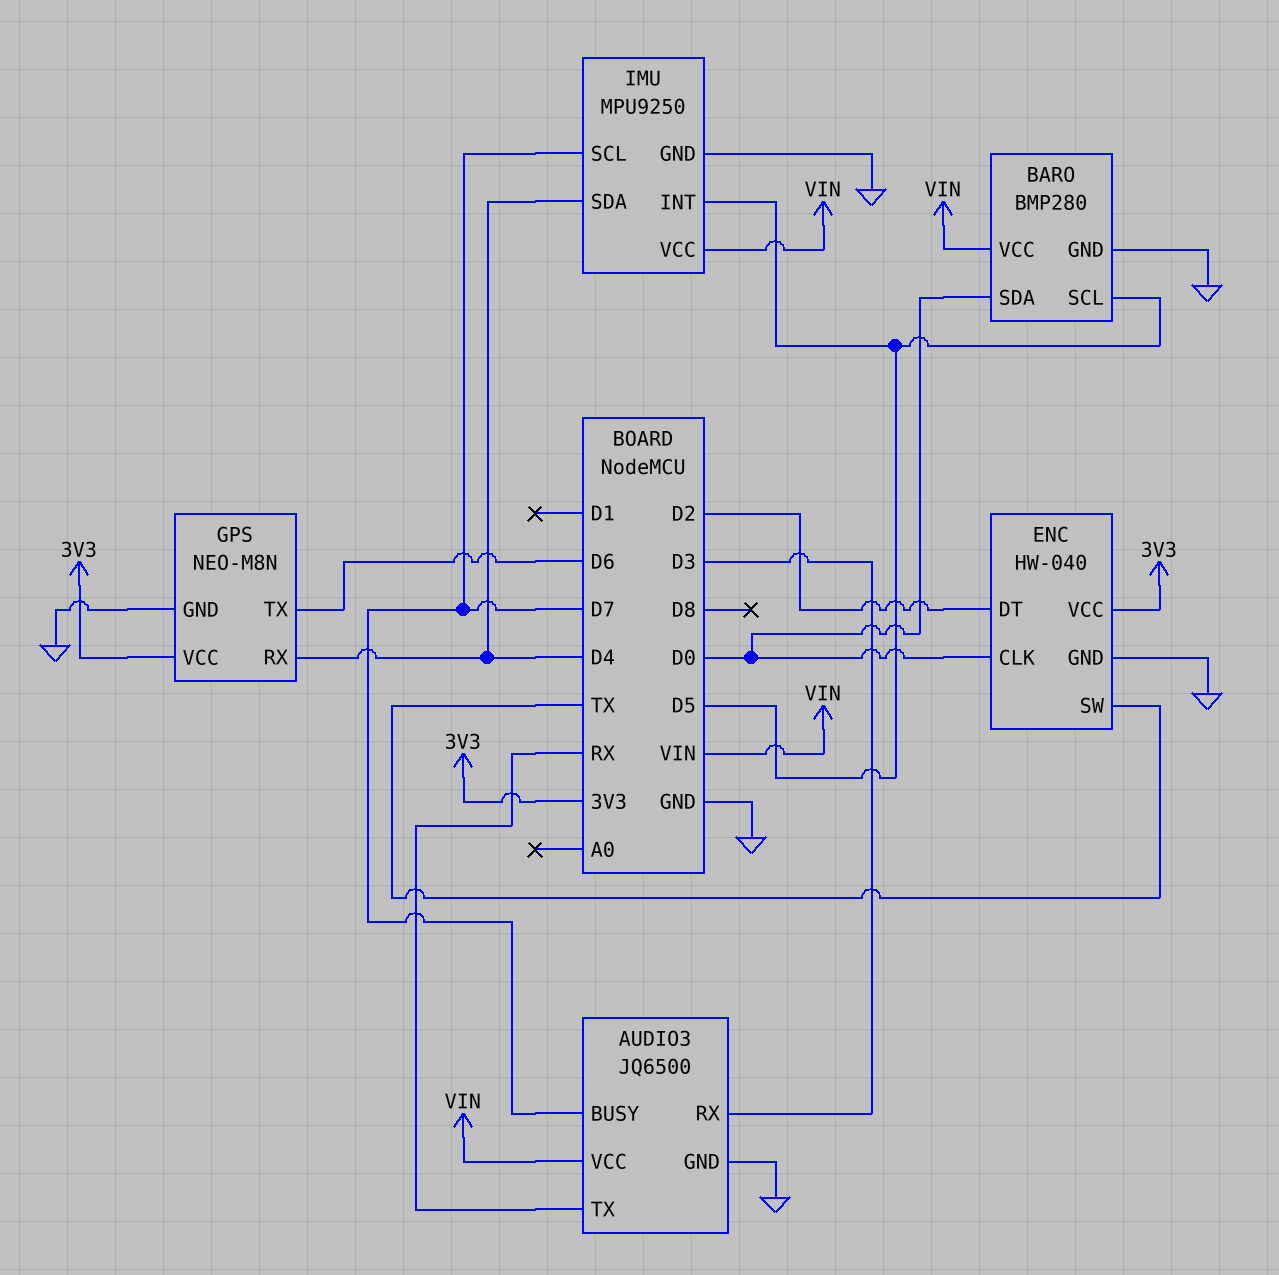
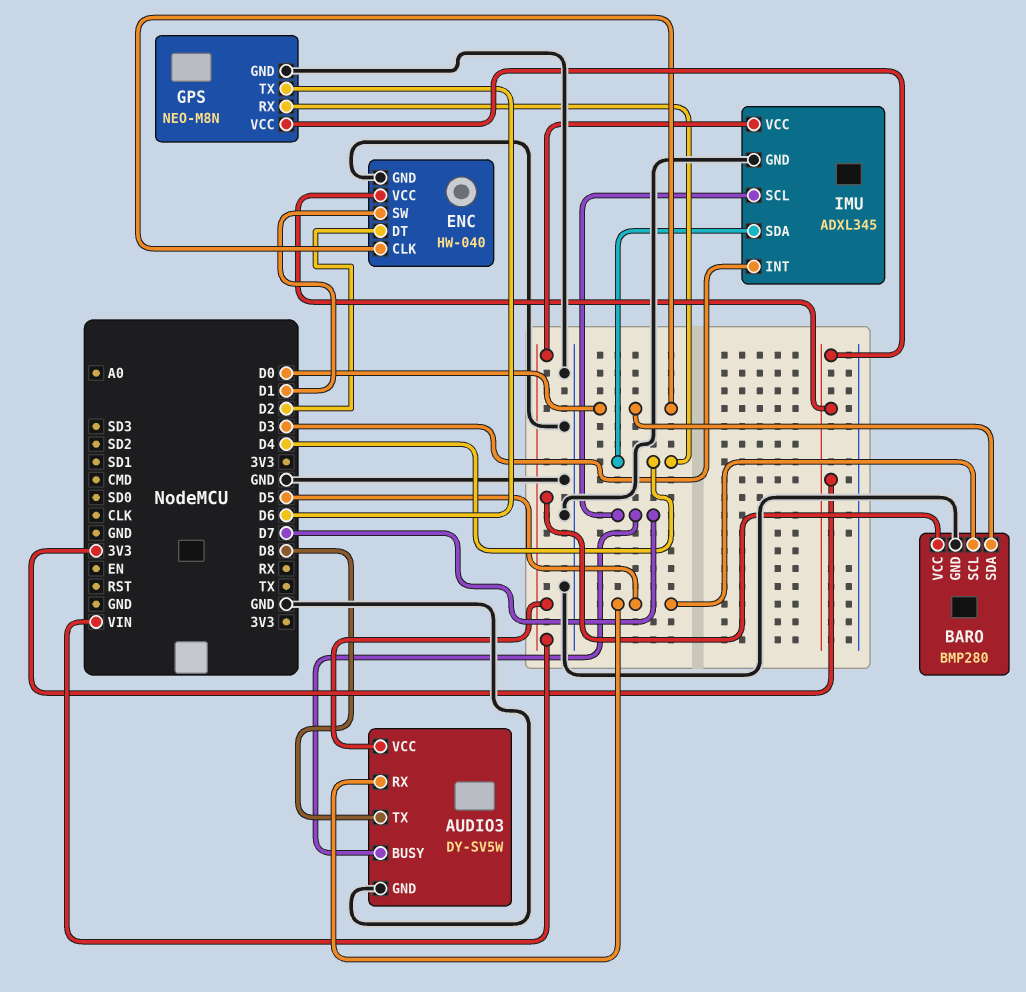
AUDIO3: JQ6500 -> DY-SV5W
AUDIO3 pin RX: D3 -> D5
AUDIO3 pin TX: RX -> D8
ENC pin SW: TX -> D1
IMU: MPU9250 -> ADXL345
IMU pin INT: D5 -> D3

